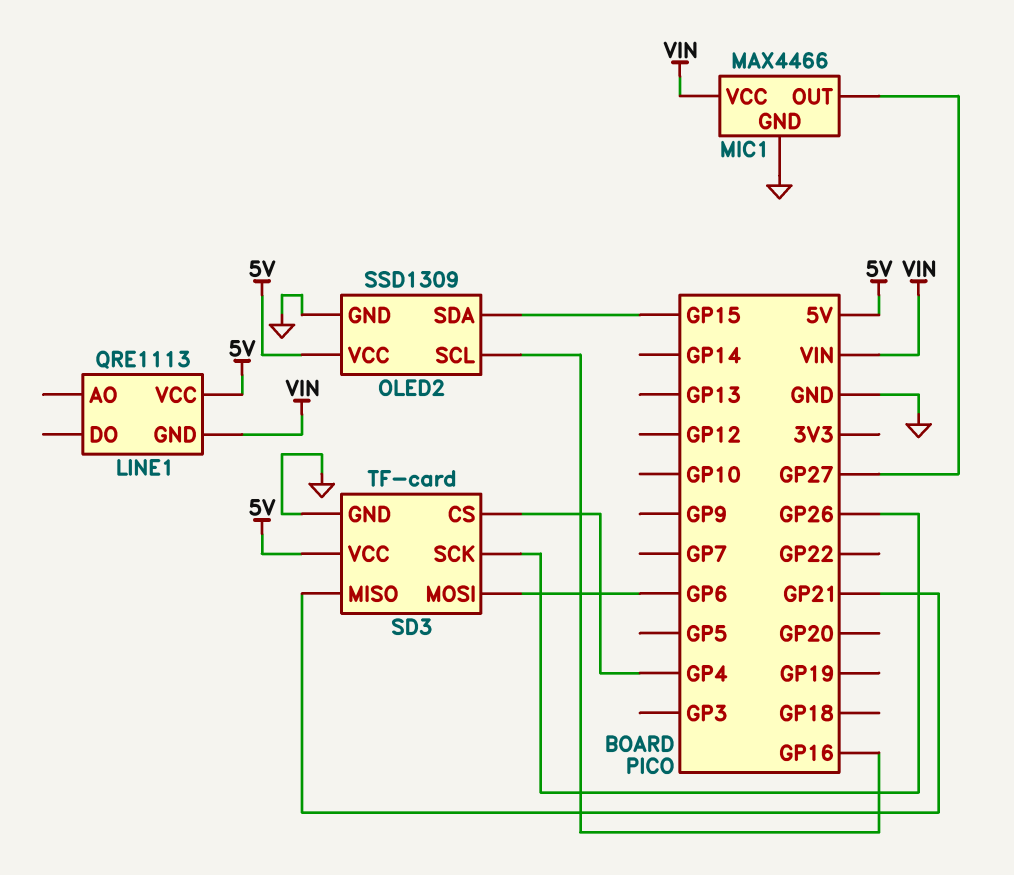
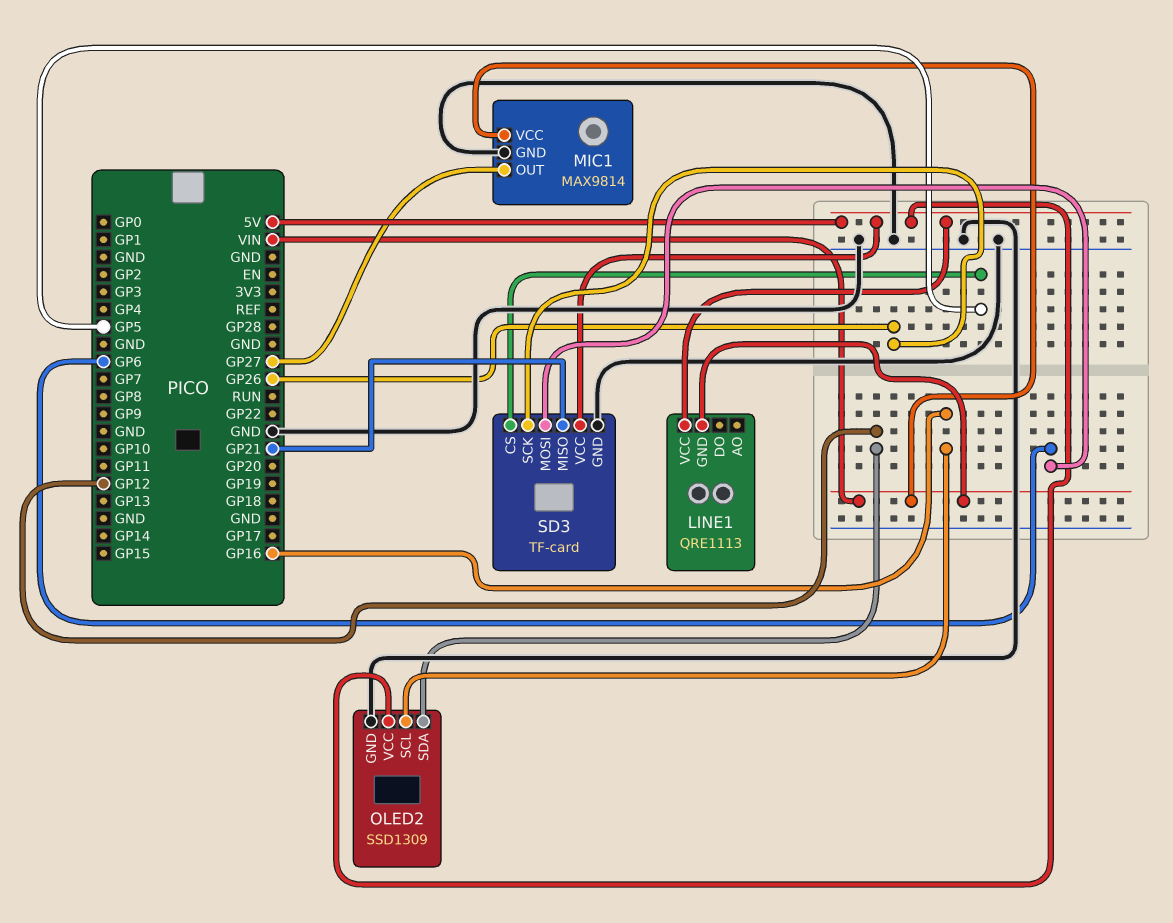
MIC1: MAX4466 -> MAX9814
OLED2 pin SDA: GP15 -> GP12
SD3 pin CS: GP4 -> GP5

